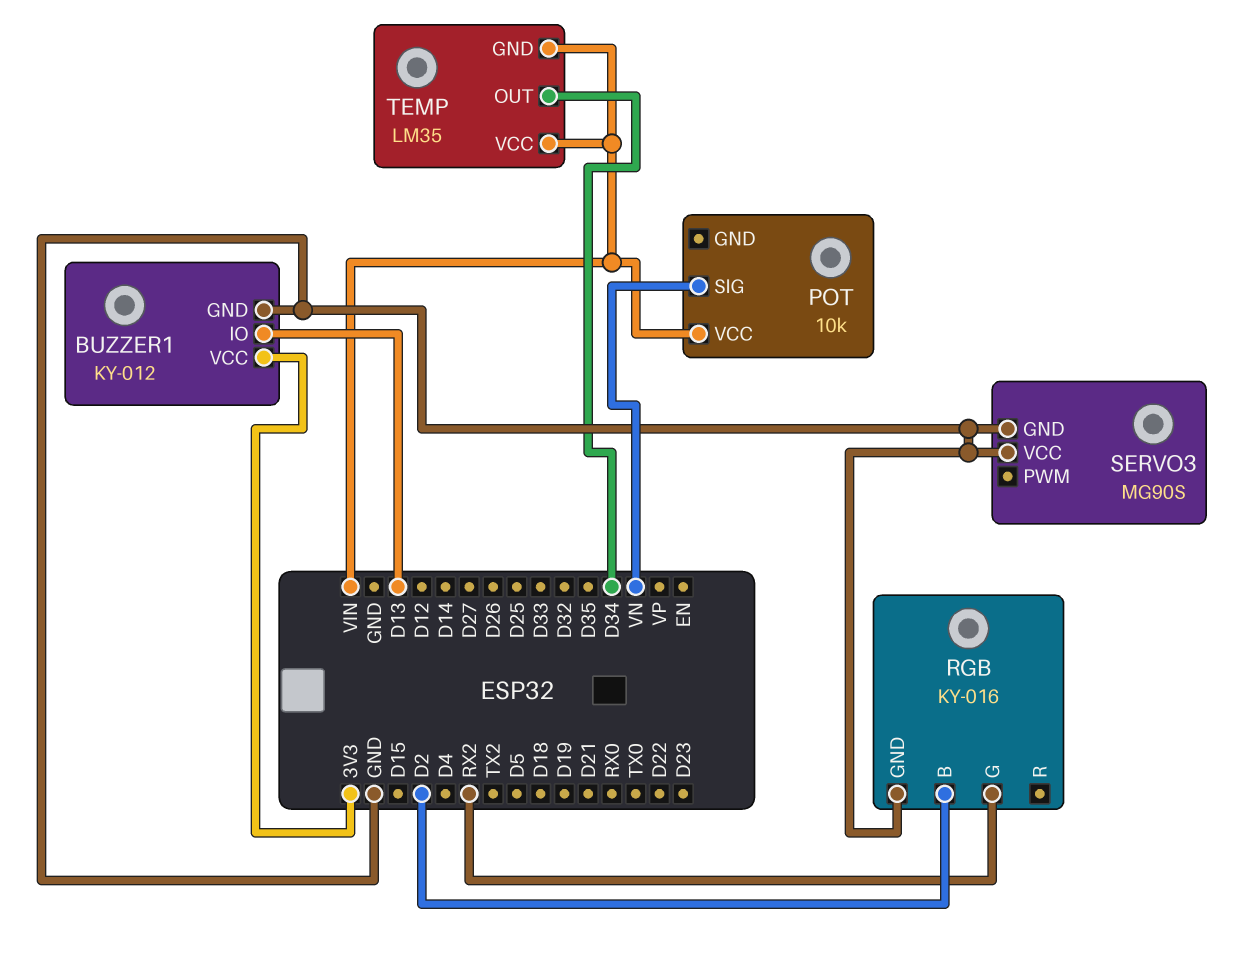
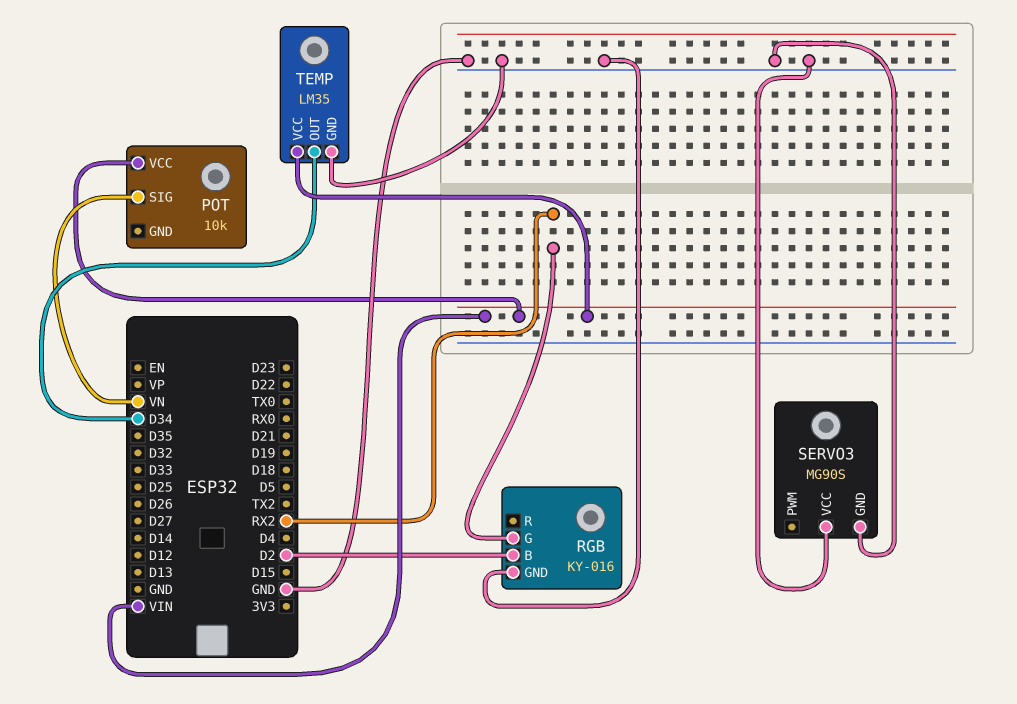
BUZZER1: KY-012 -> none
BUZZER1 pin GND: GND -> none
BUZZER1 pin IO: D13 -> none
BUZZER1 pin VCC: 3V3 -> none
TEMP pin GND: VIN -> GND

